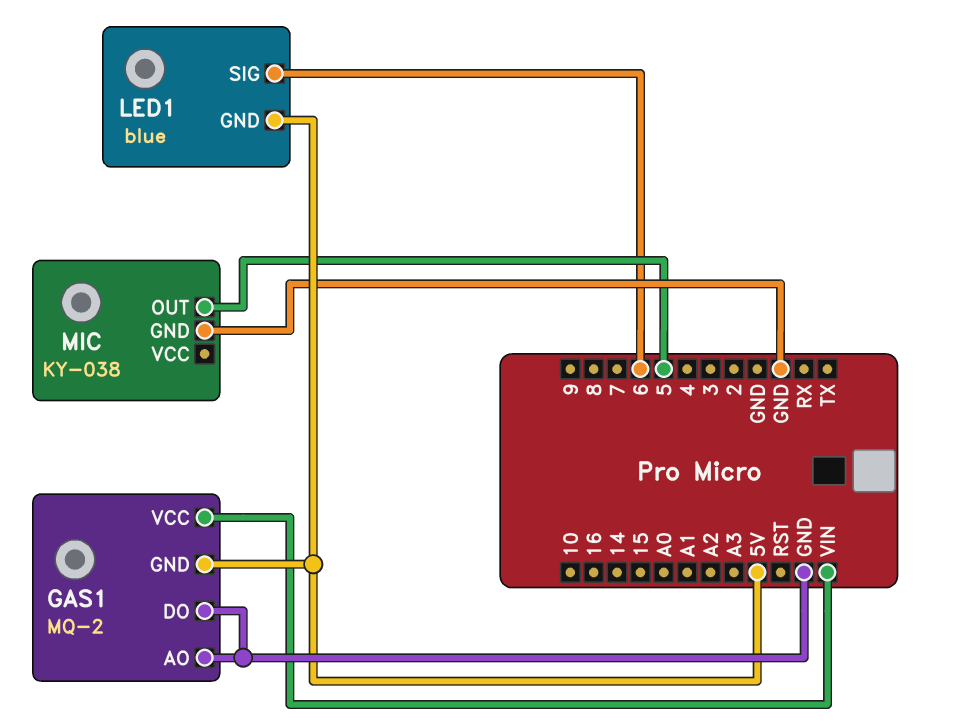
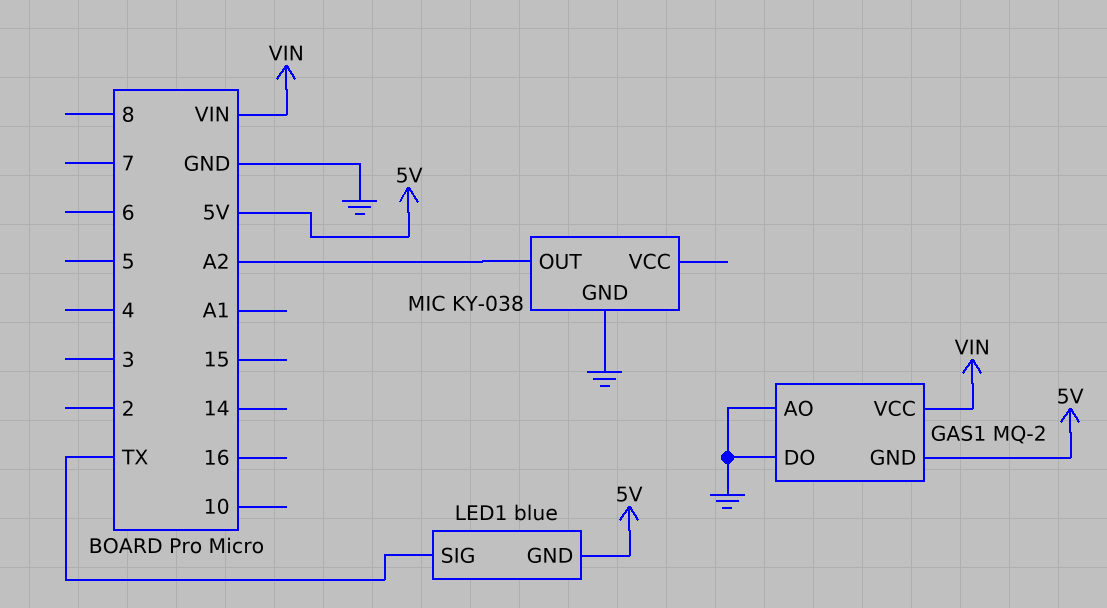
LED1 pin SIG: 6 -> TX
MIC pin OUT: 5 -> A2

